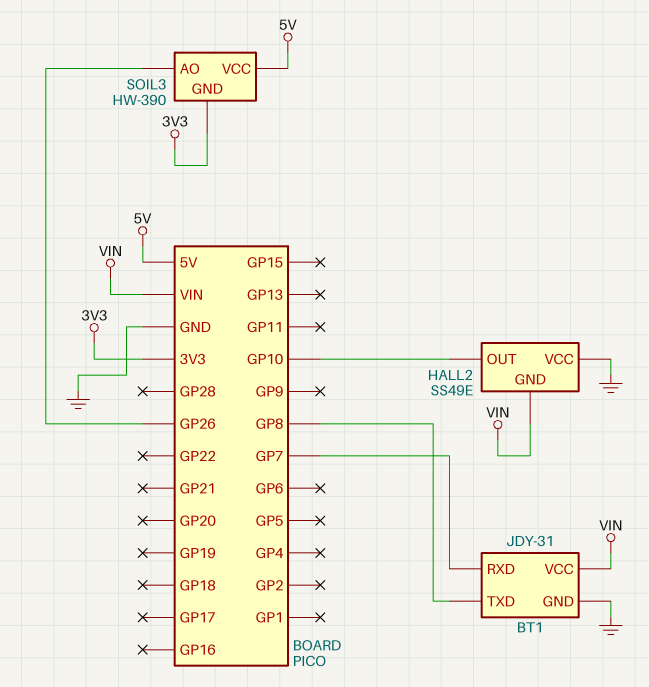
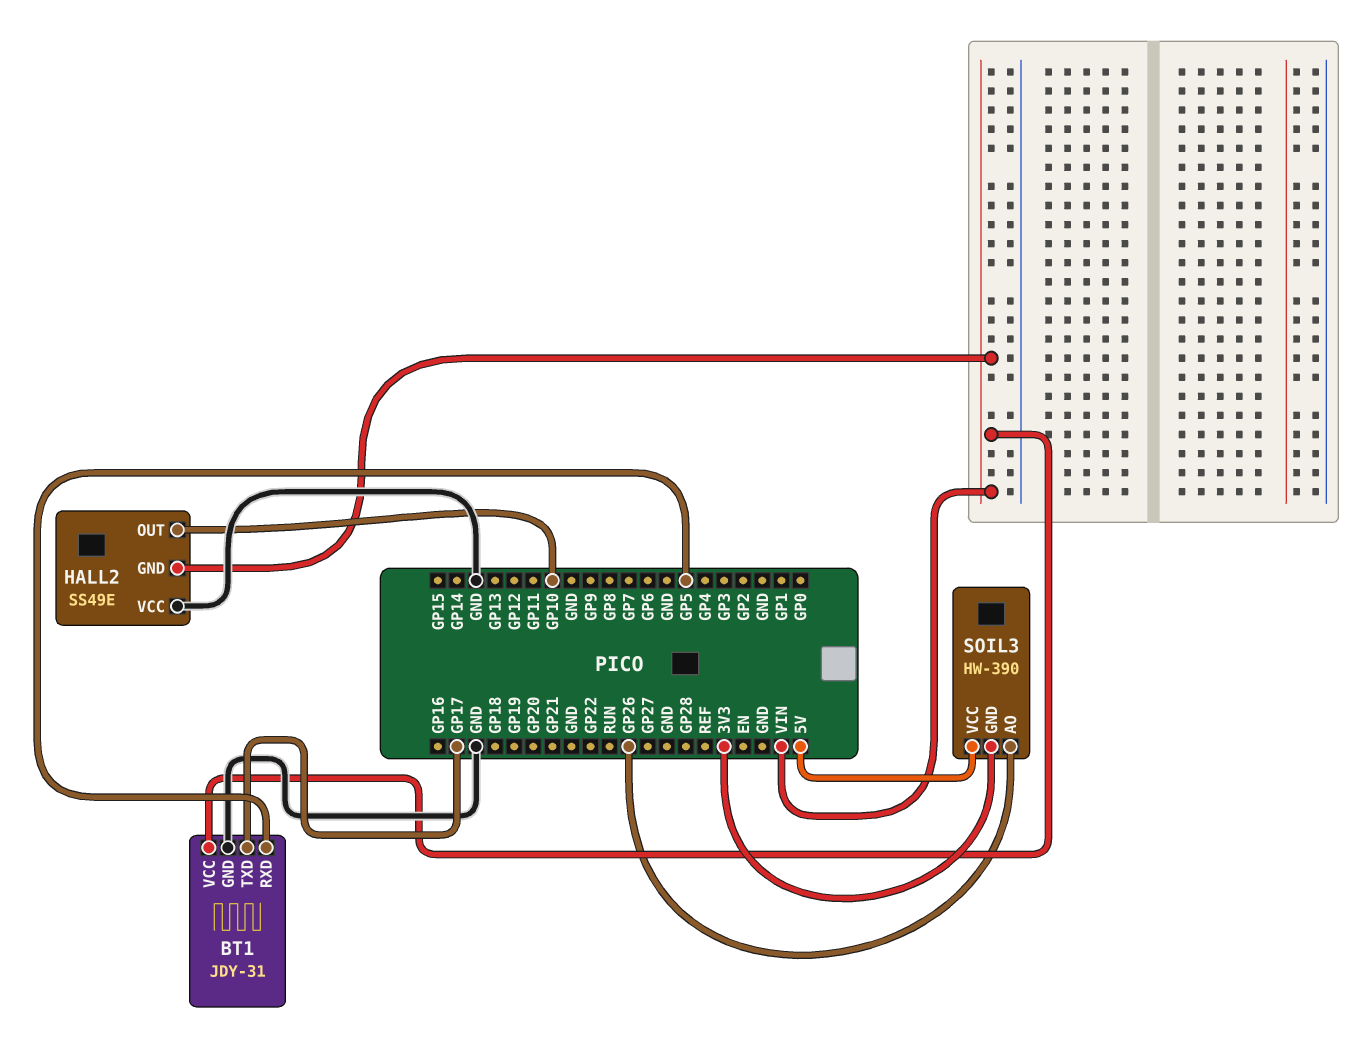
BT1 pin RXD: GP7 -> GP5
BT1 pin TXD: GP8 -> GP17

